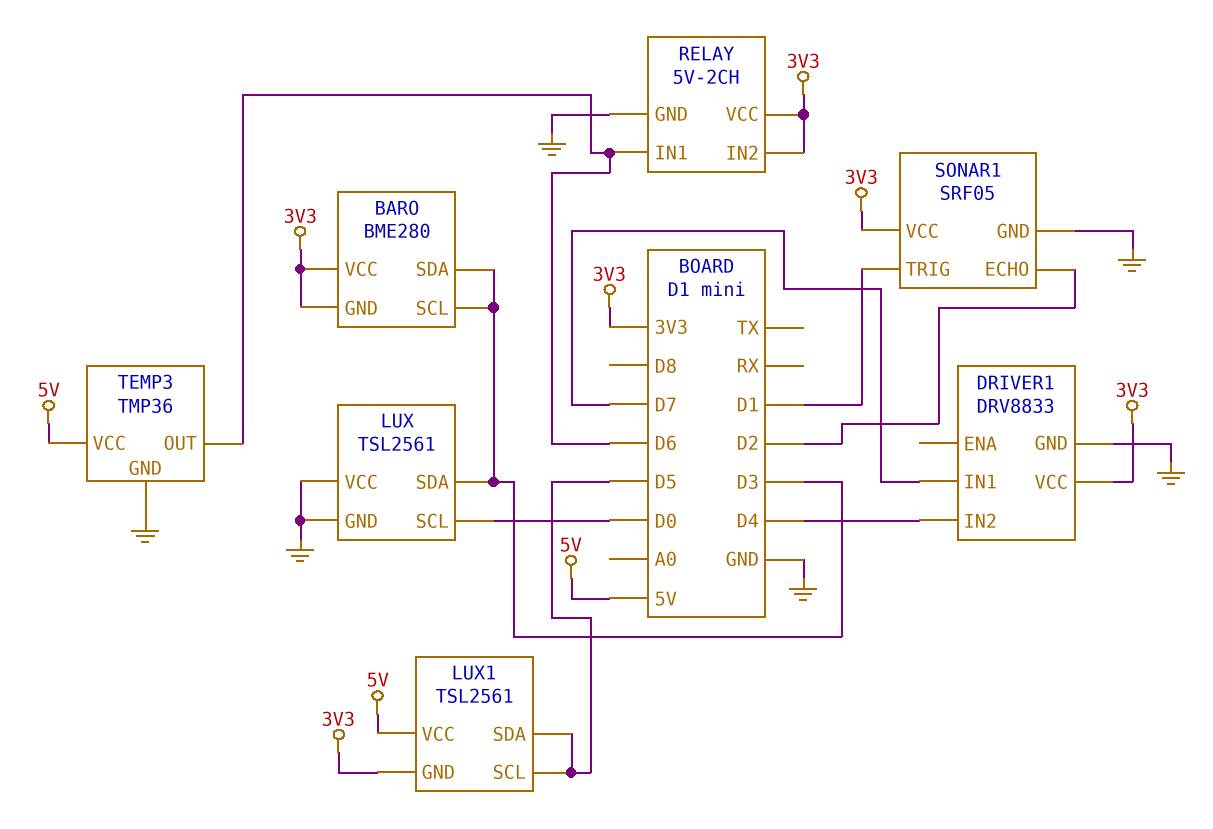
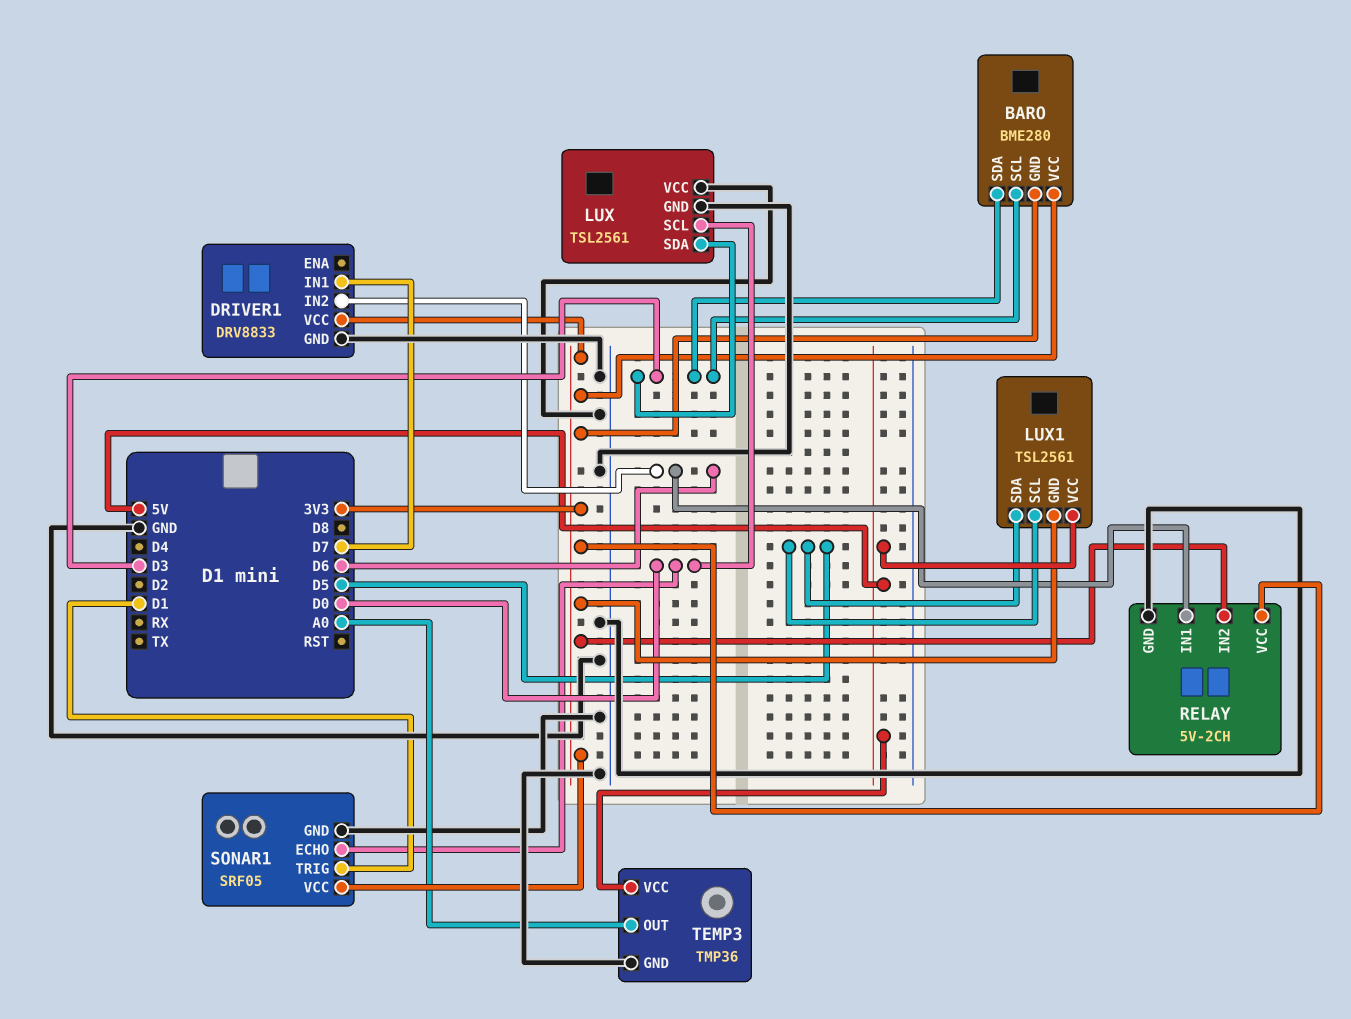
DRIVER1 pin IN2: D4 -> D6
SONAR1 pin ECHO: D2 -> D0
TEMP3 pin OUT: D6 -> A0

